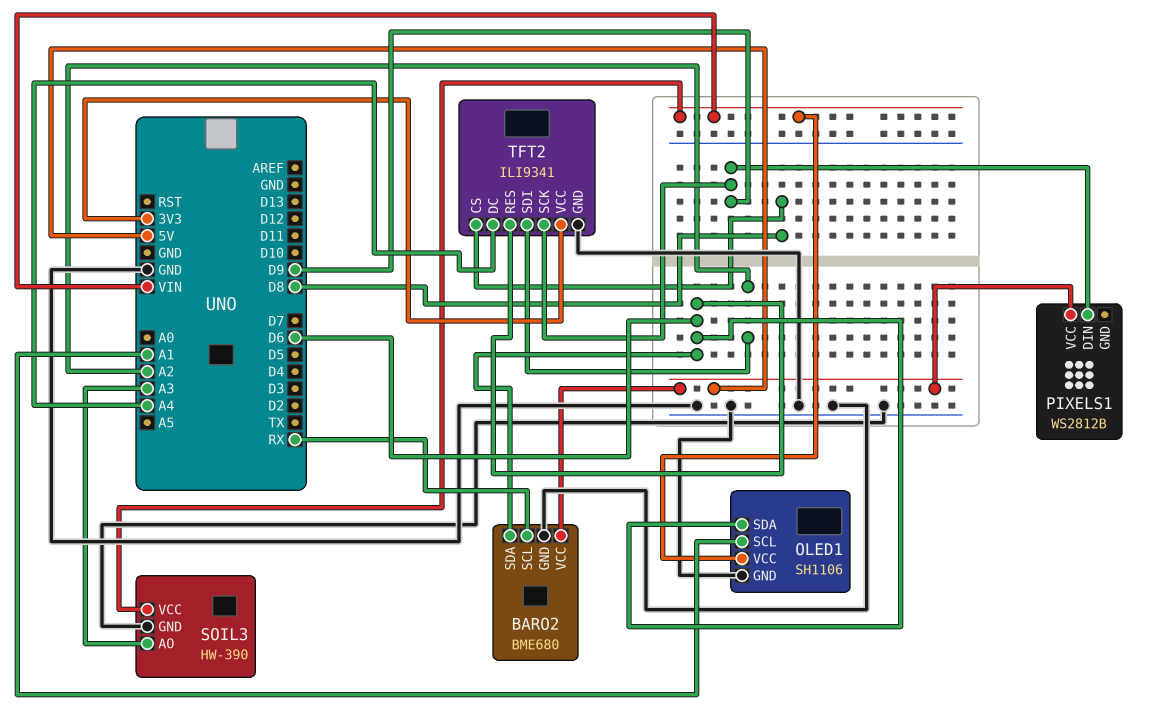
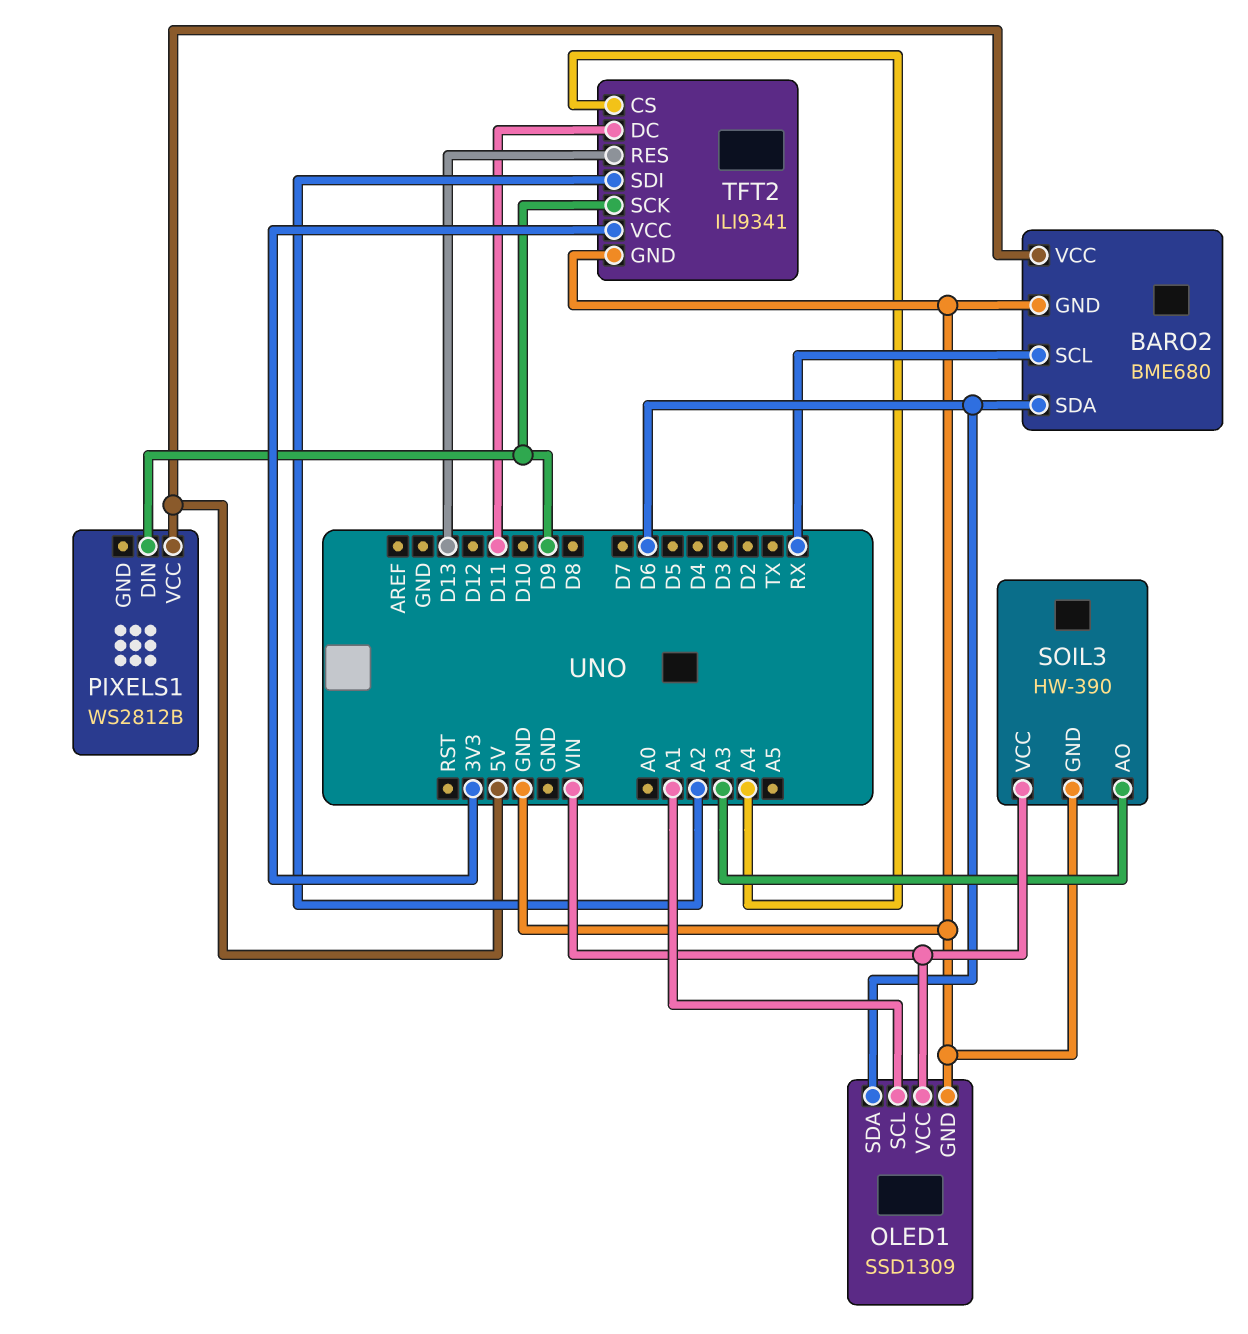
OLED1: SH1106 -> SSD1309
TFT2 pin CS: D8 -> A4
TFT2 pin DC: A4 -> D11
TFT2 pin RES: D6 -> D13

